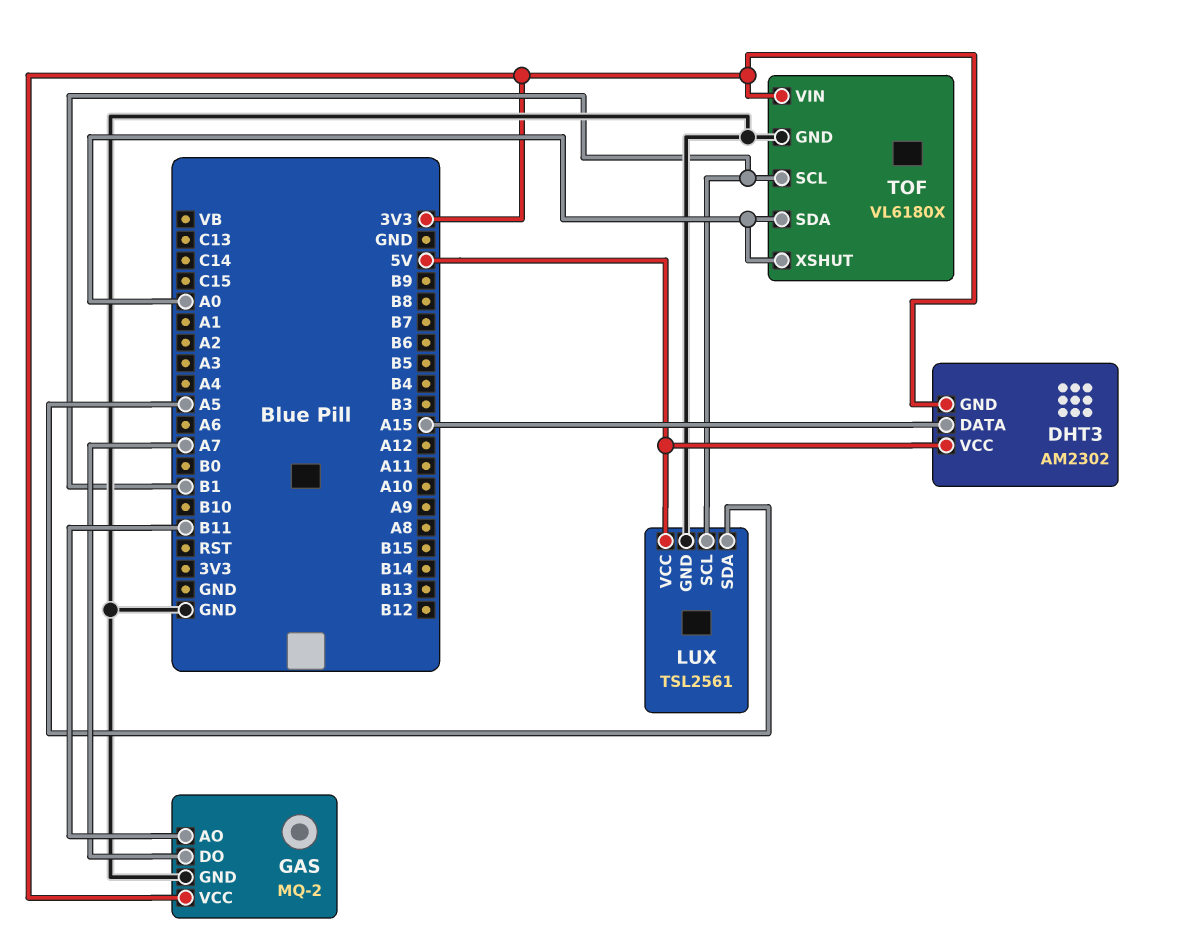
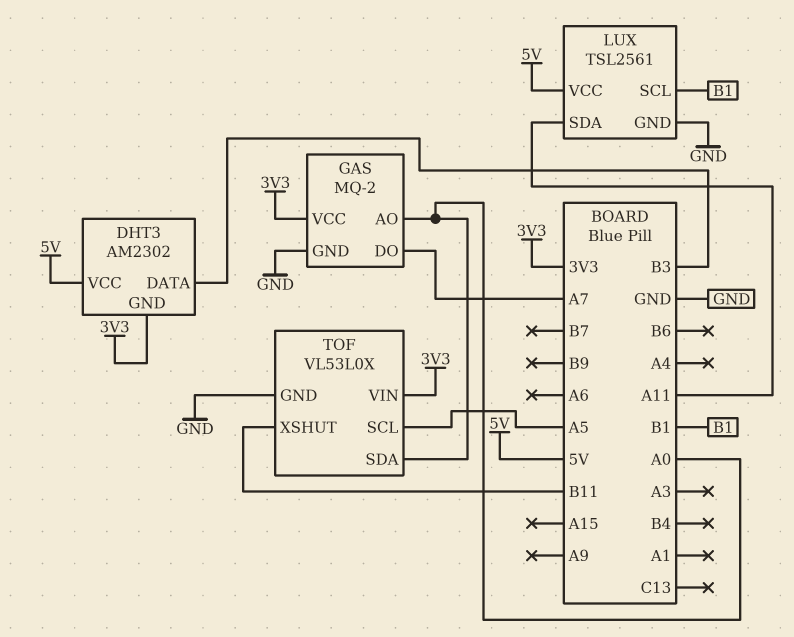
DHT3 pin DATA: A15 -> B3
GAS pin AO: B11 -> A0
LUX pin SDA: A5 -> A11
TOF: VL6180X -> VL53L0X
TOF pin SCL: B1 -> A5
TOF pin XSHUT: A0 -> B11

